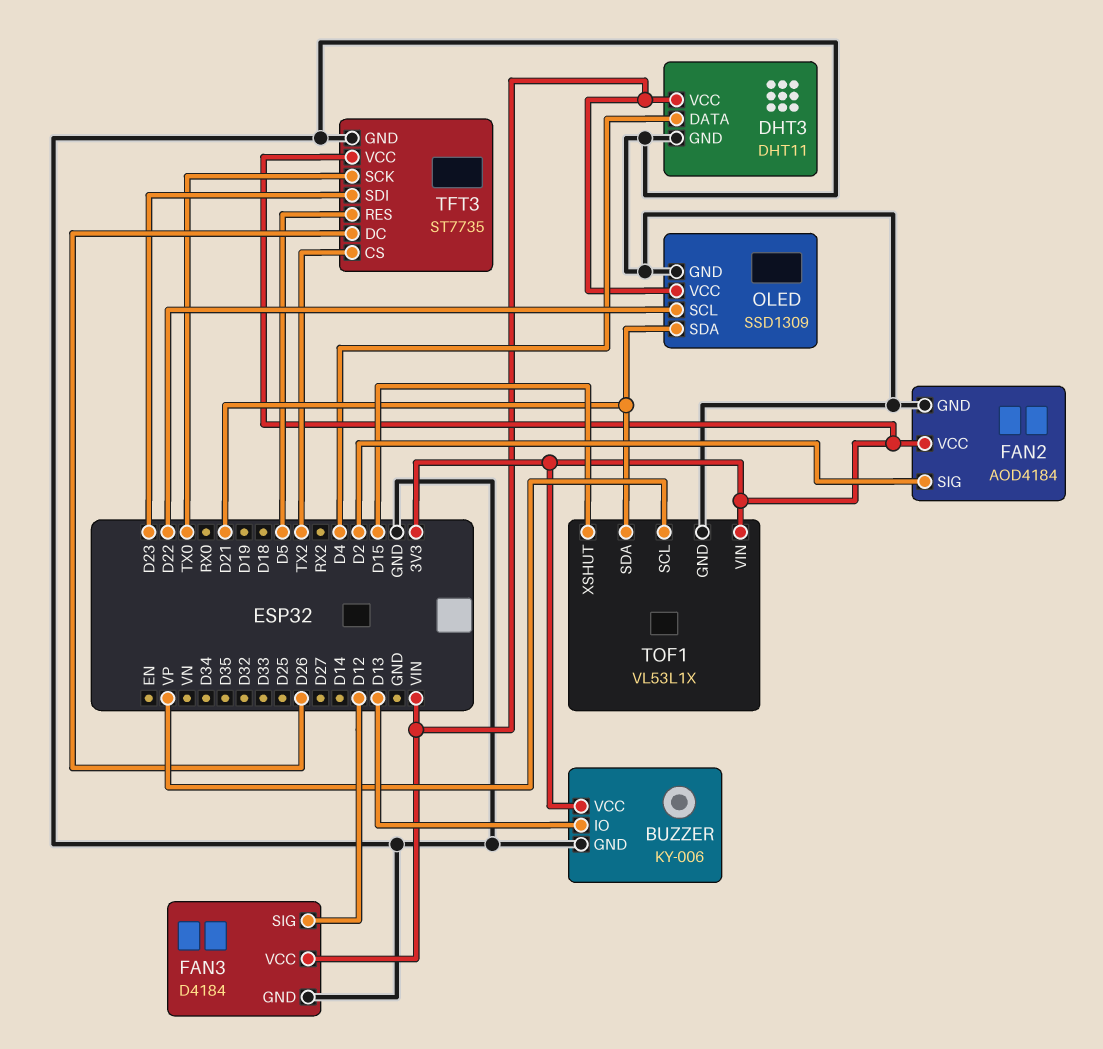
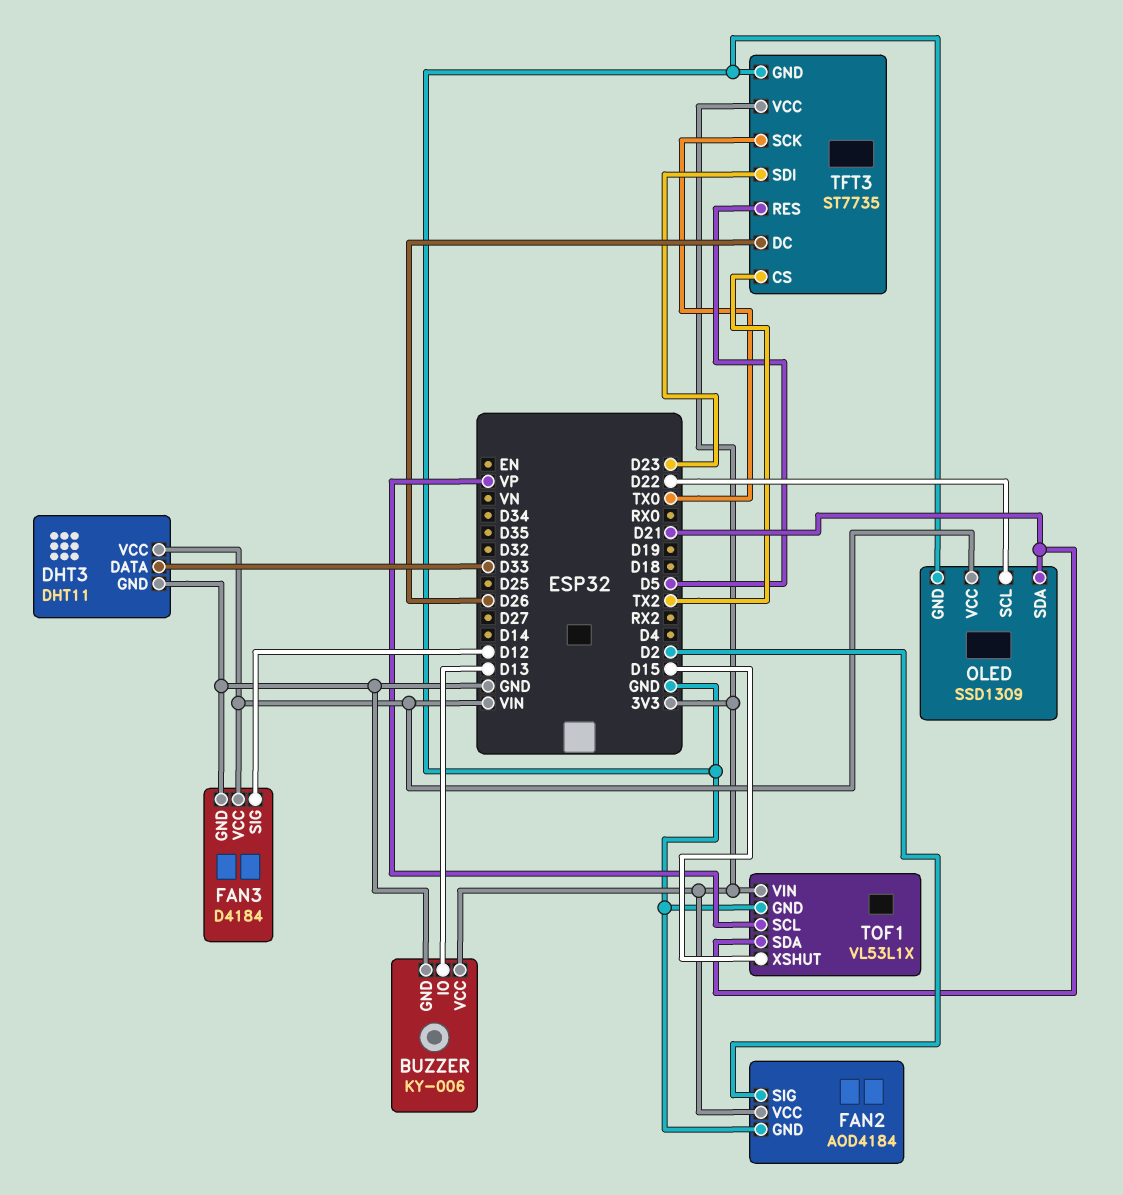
DHT3 pin DATA: D4 -> D33

